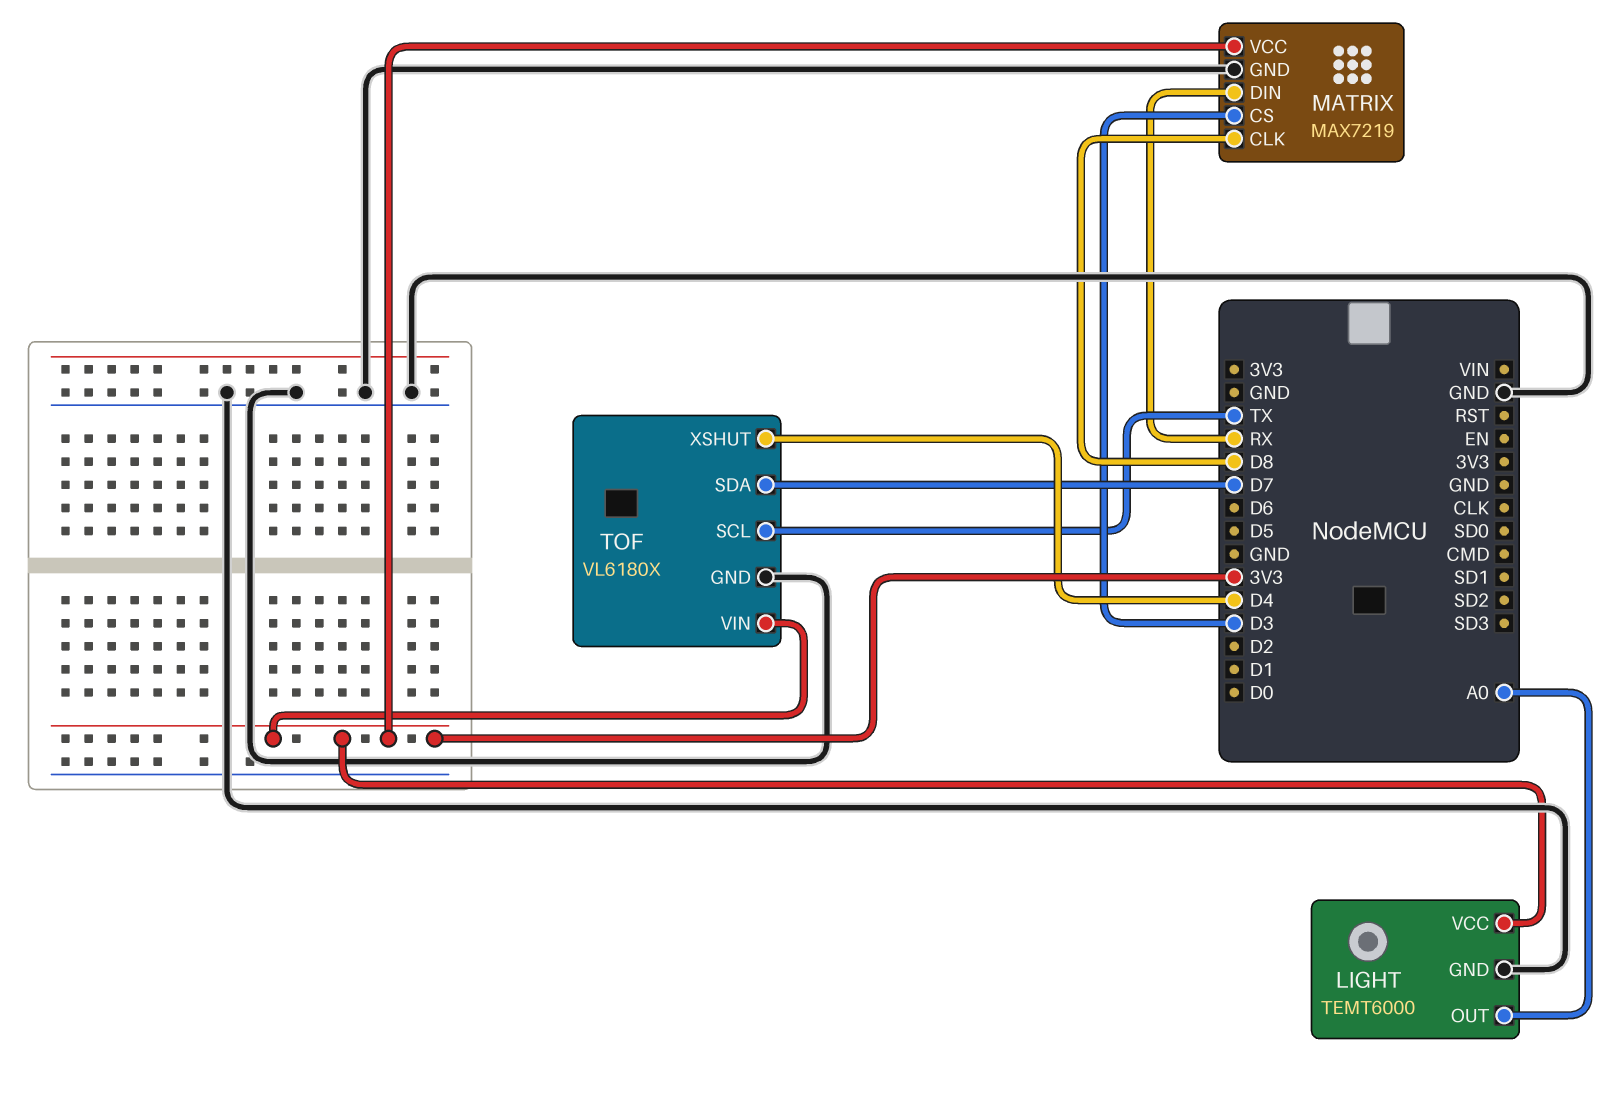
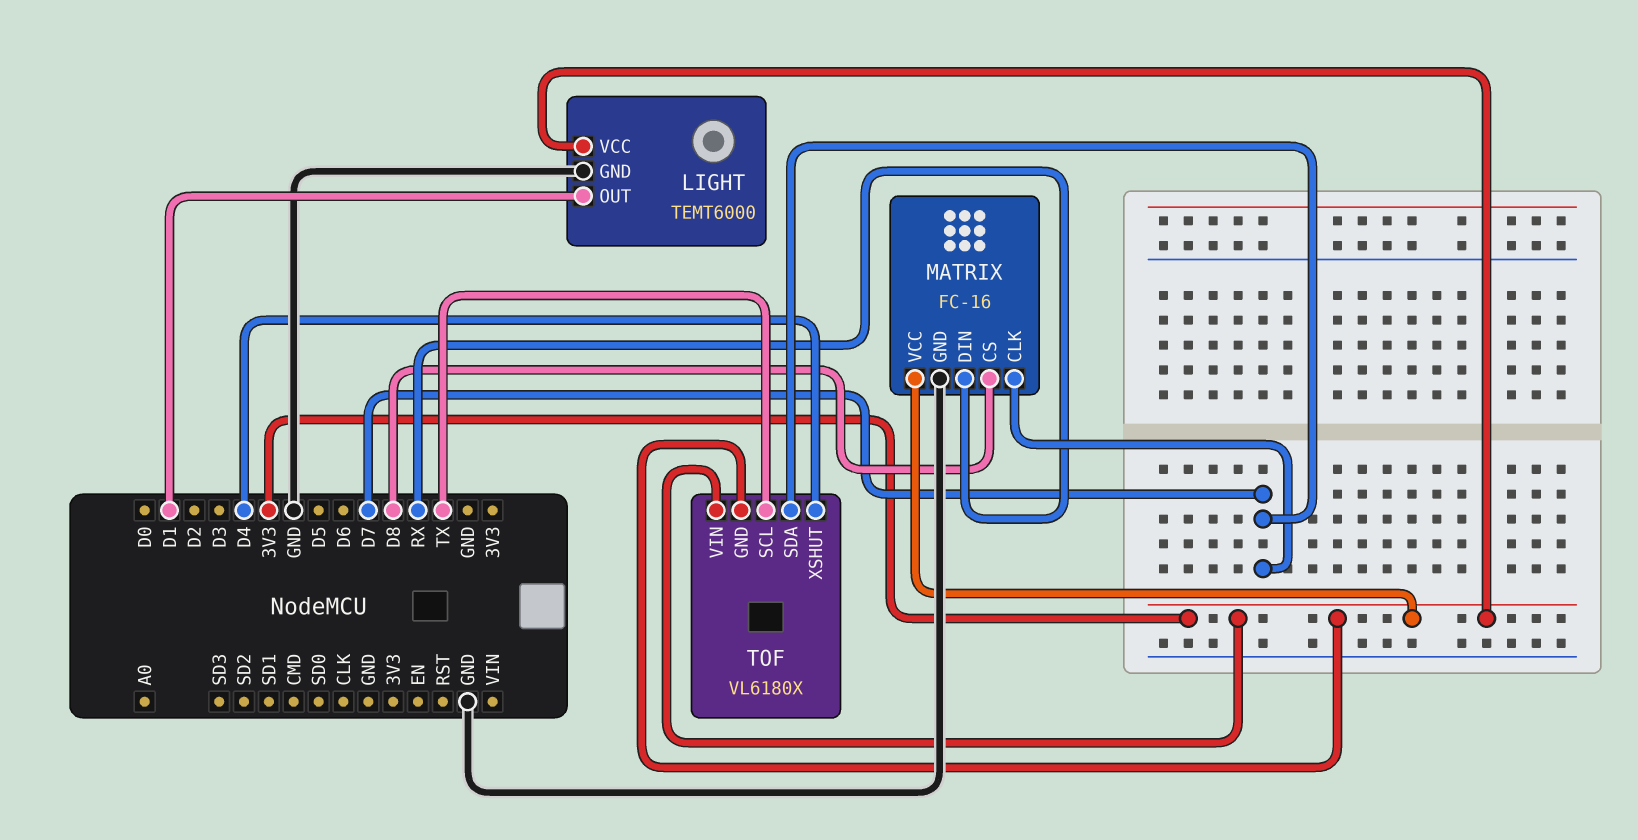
LIGHT pin OUT: A0 -> D1
MATRIX: MAX7219 -> FC-16
MATRIX pin CLK: D8 -> D7
MATRIX pin CS: D3 -> D8
TOF pin GND: GND -> 3V3

